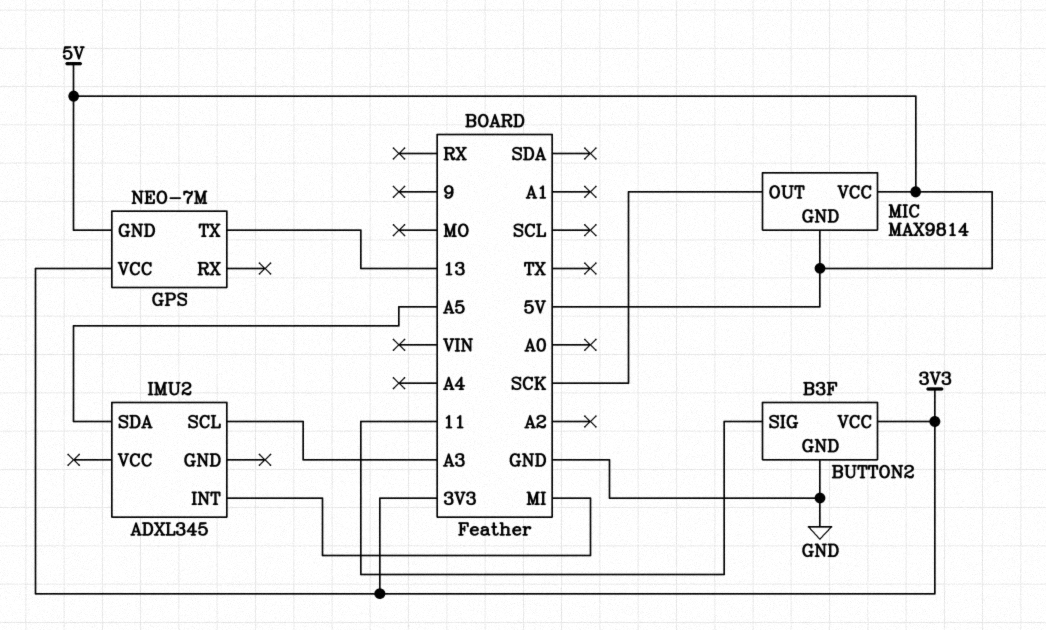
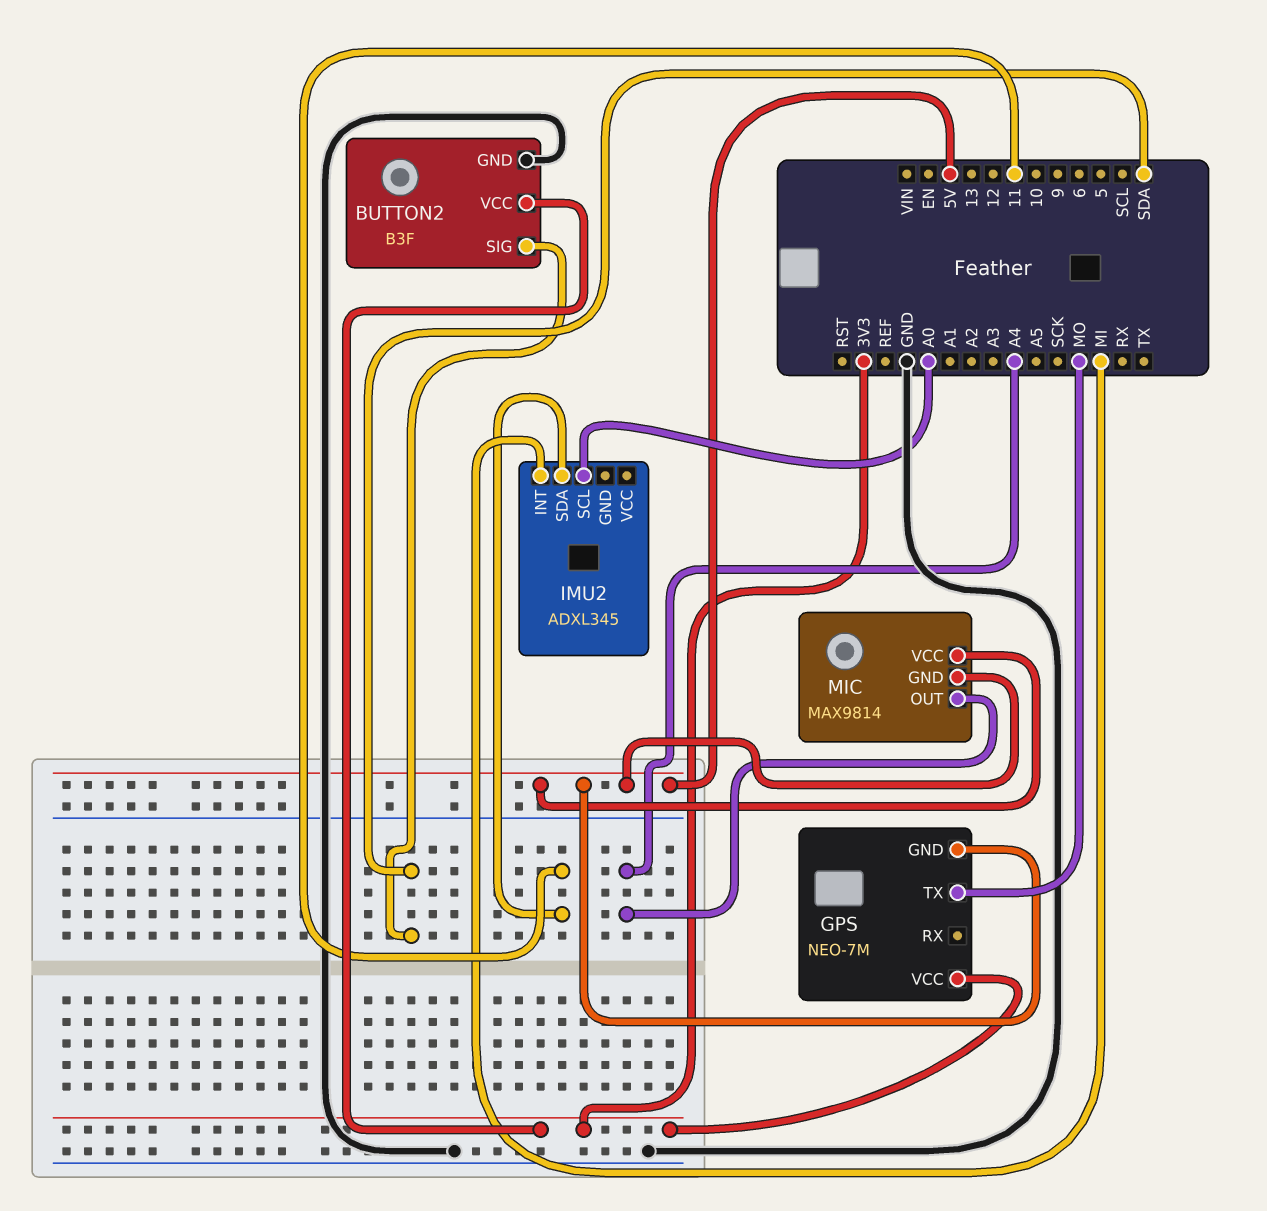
BUTTON2 pin SIG: 11 -> SDA
GPS pin TX: 13 -> MO
IMU2 pin SCL: A3 -> A0
IMU2 pin SDA: A5 -> 11
MIC pin OUT: SCK -> A4

